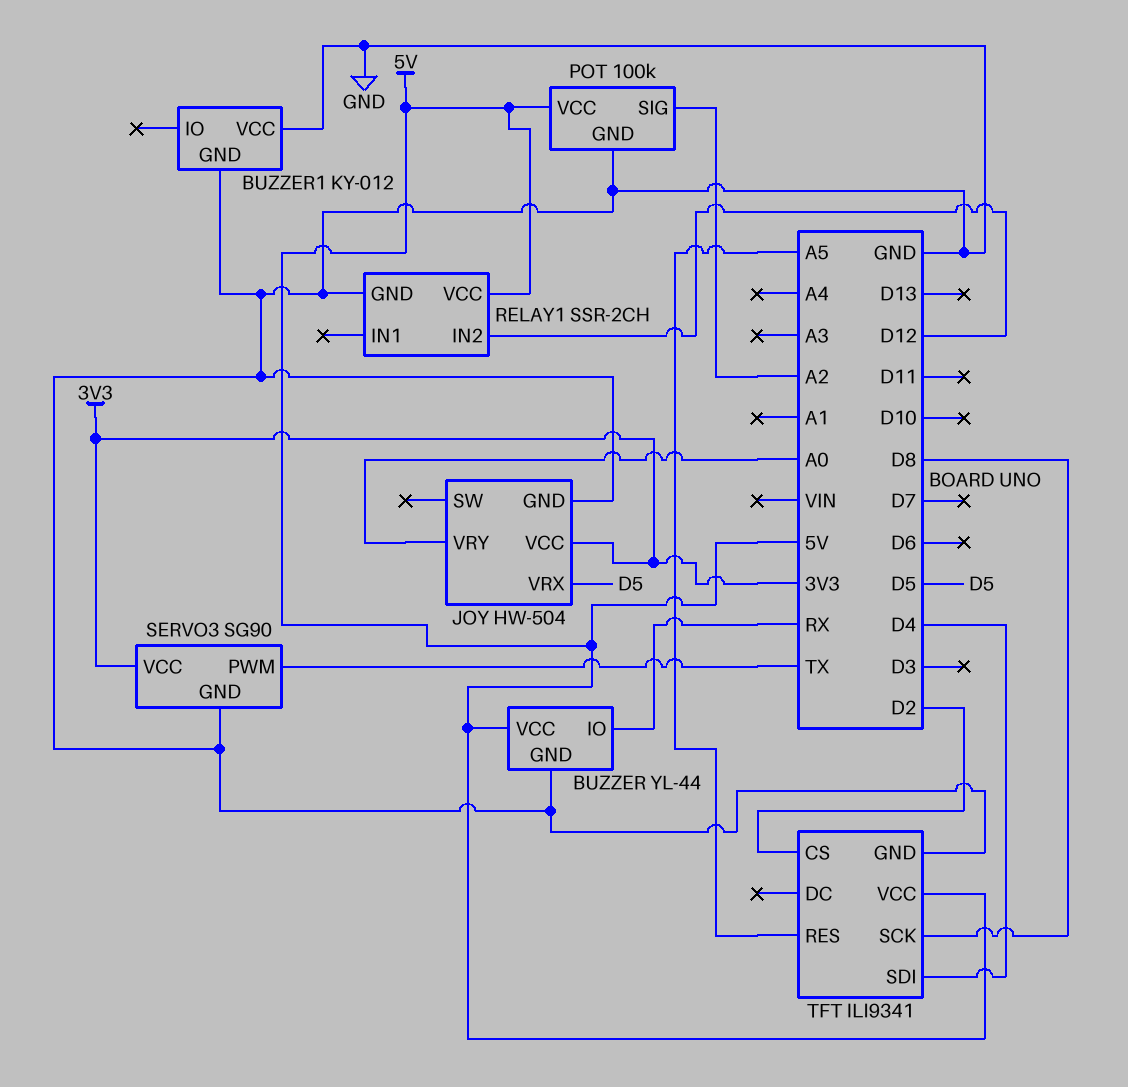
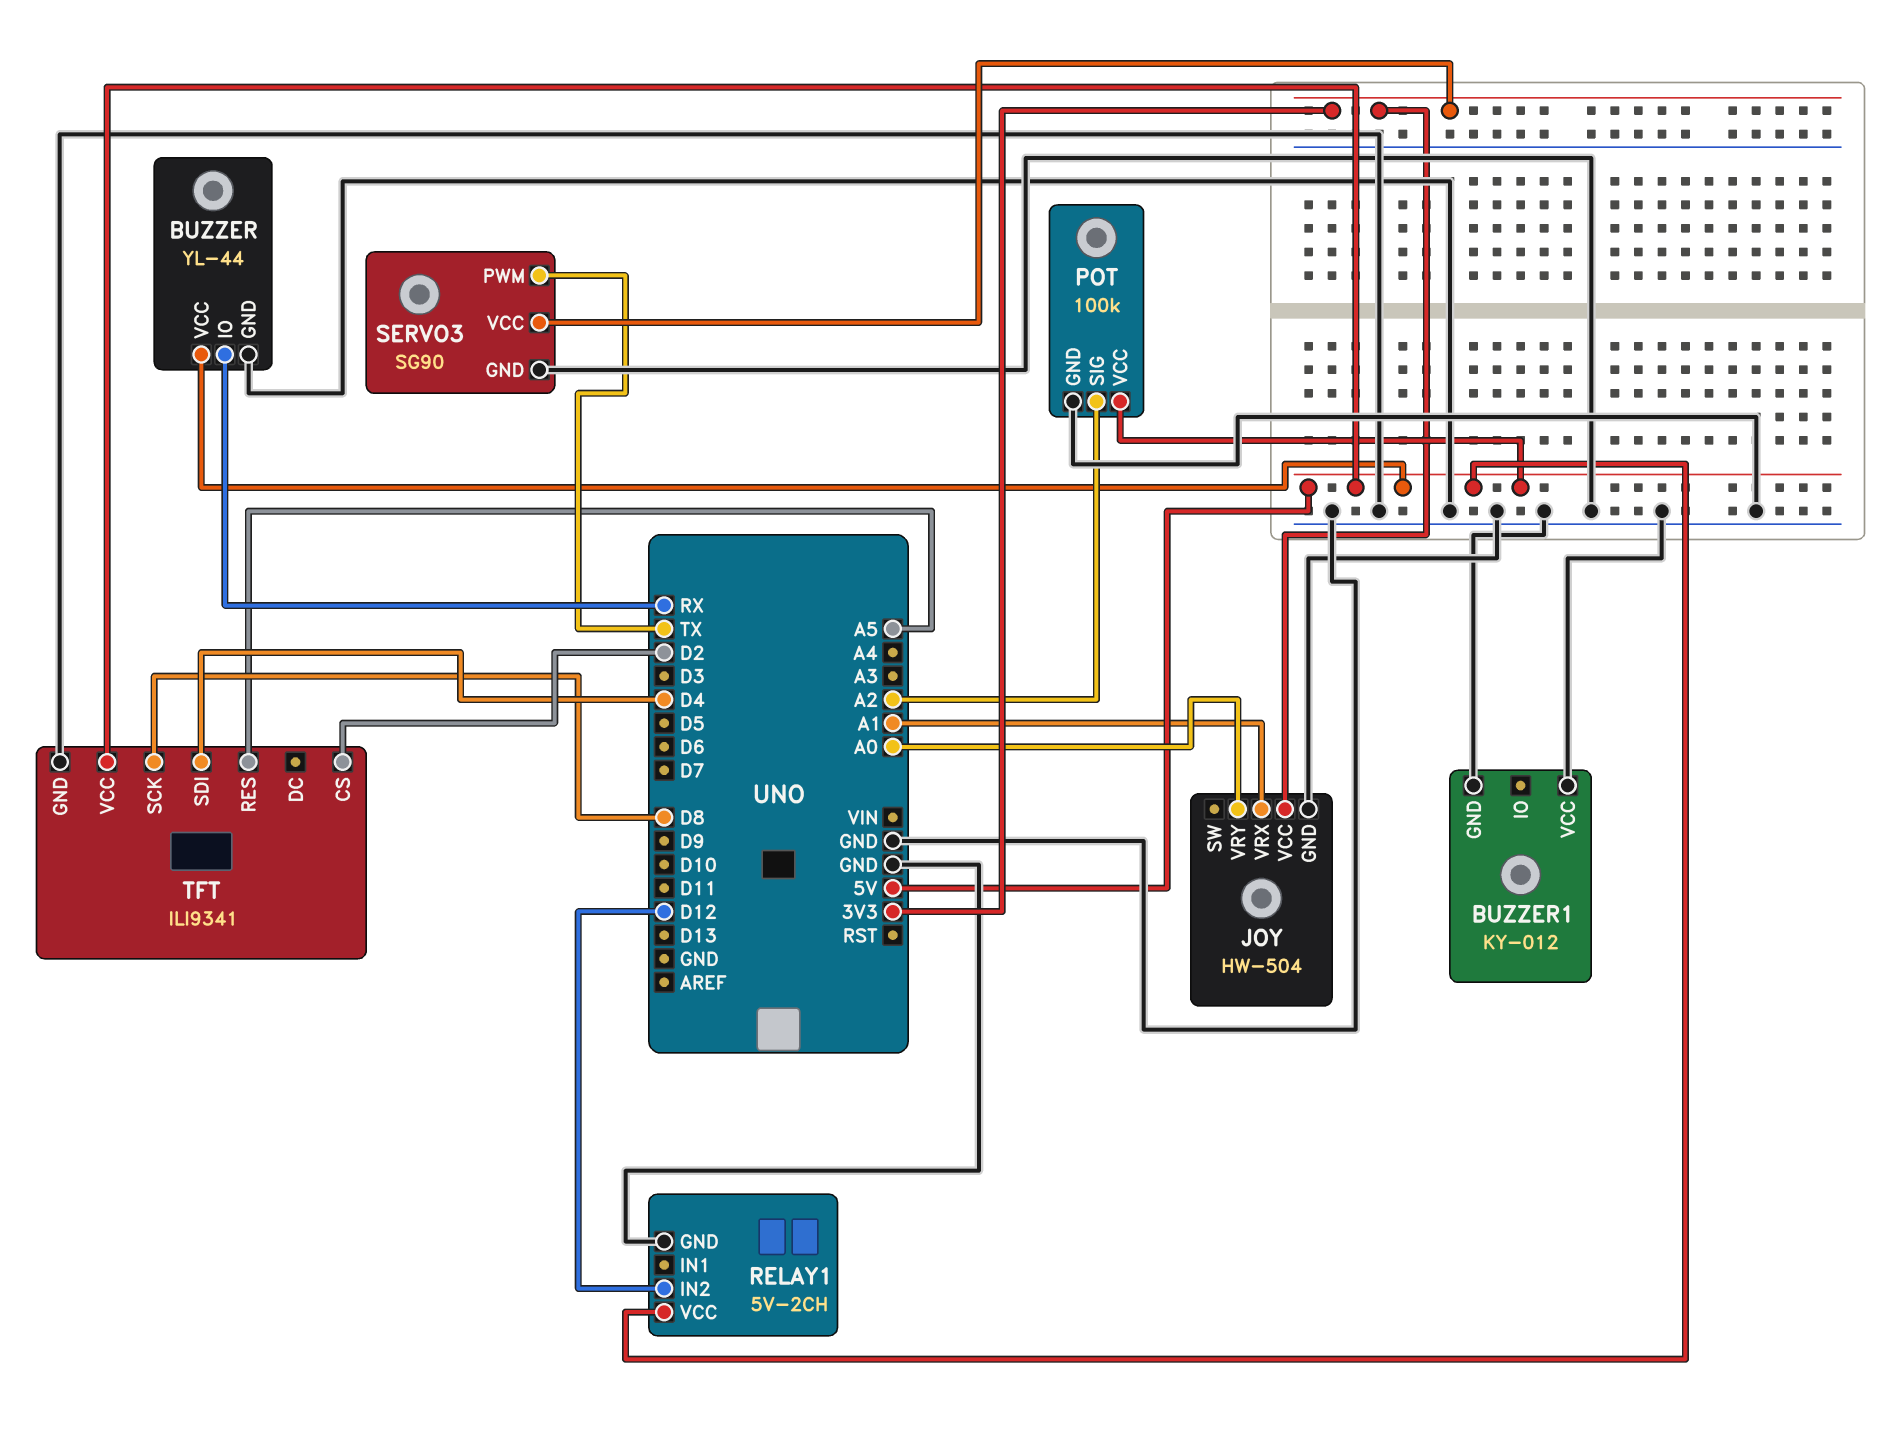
JOY pin VRX: D5 -> A1
RELAY1: SSR-2CH -> 5V-2CH

